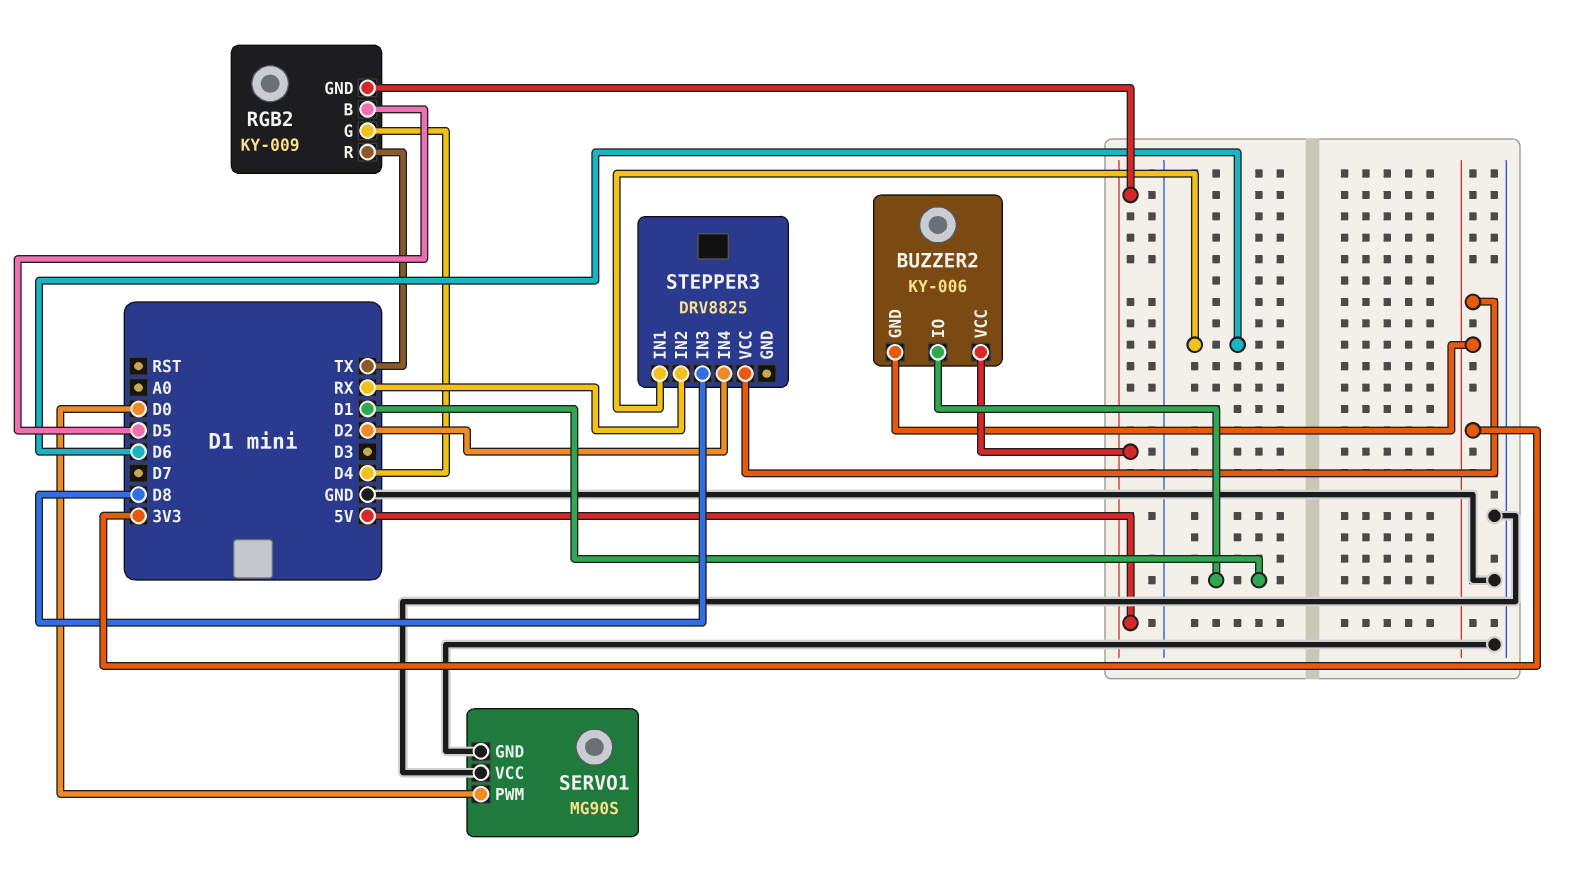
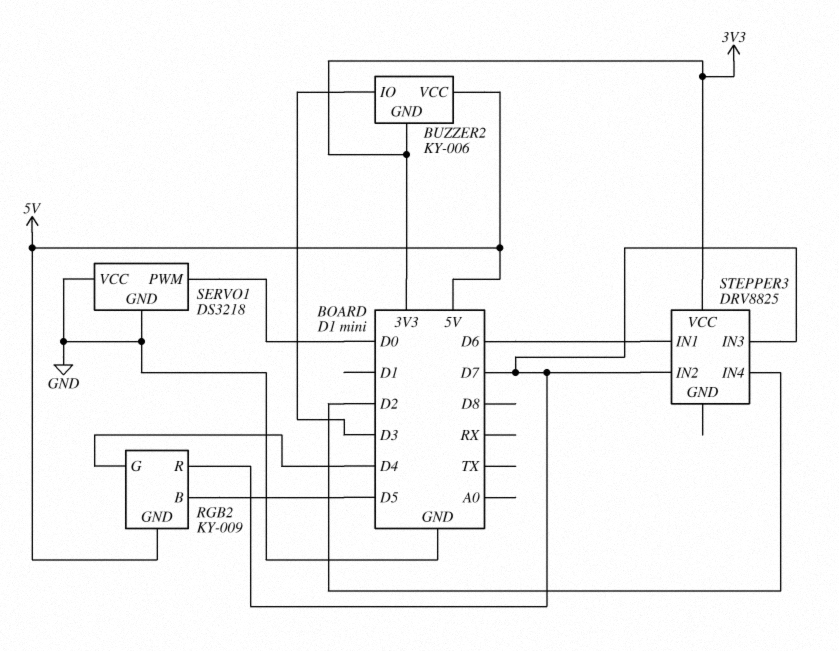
BUZZER2 pin IO: D1 -> D3
RGB2 pin R: TX -> D7
SERVO1: MG90S -> DS3218
STEPPER3 pin IN2: RX -> D7
STEPPER3 pin IN3: D8 -> D7

